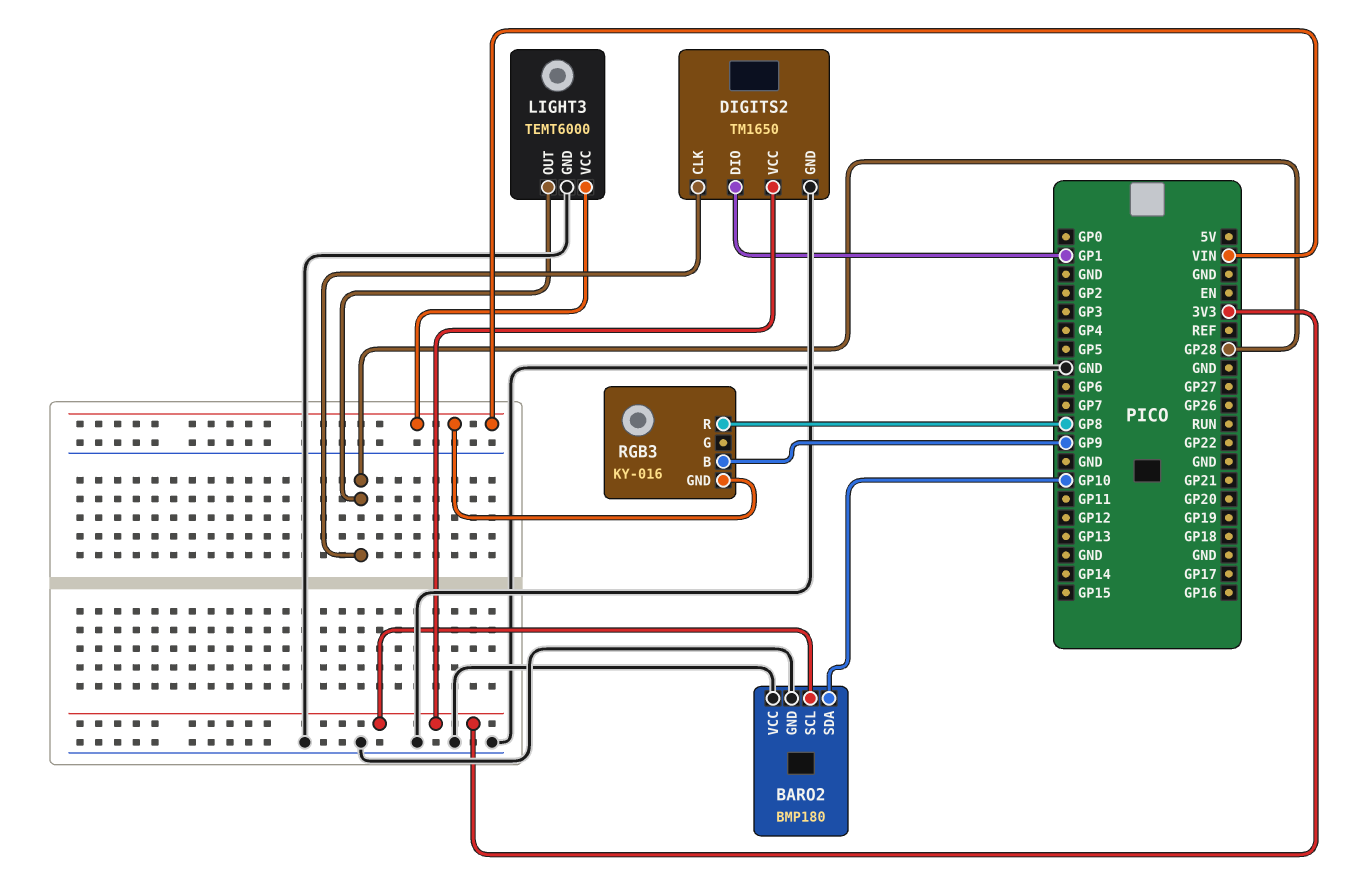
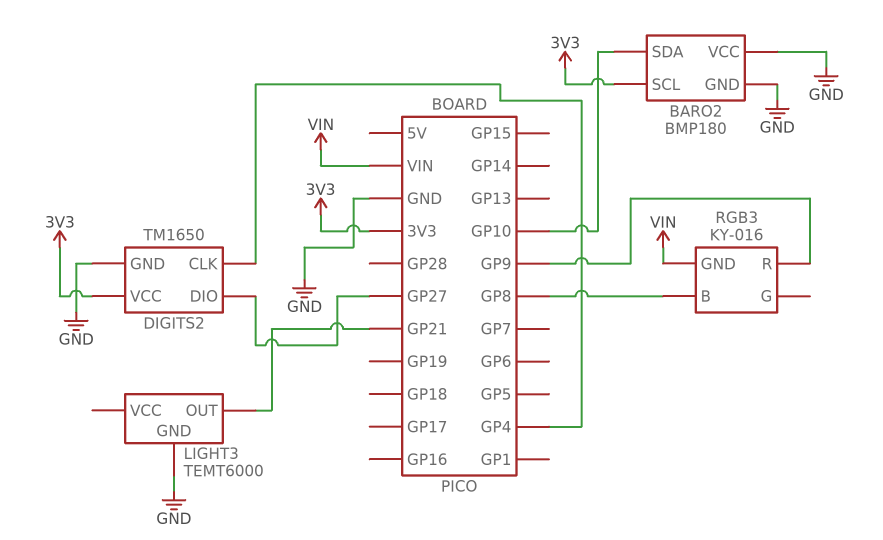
DIGITS2 pin CLK: GP28 -> GP4
DIGITS2 pin DIO: GP1 -> GP27
LIGHT3 pin OUT: GP28 -> GP21
LIGHT3 pin VCC: VIN -> none
RGB3 pin B: GP9 -> GP8
RGB3 pin R: GP8 -> GP9

